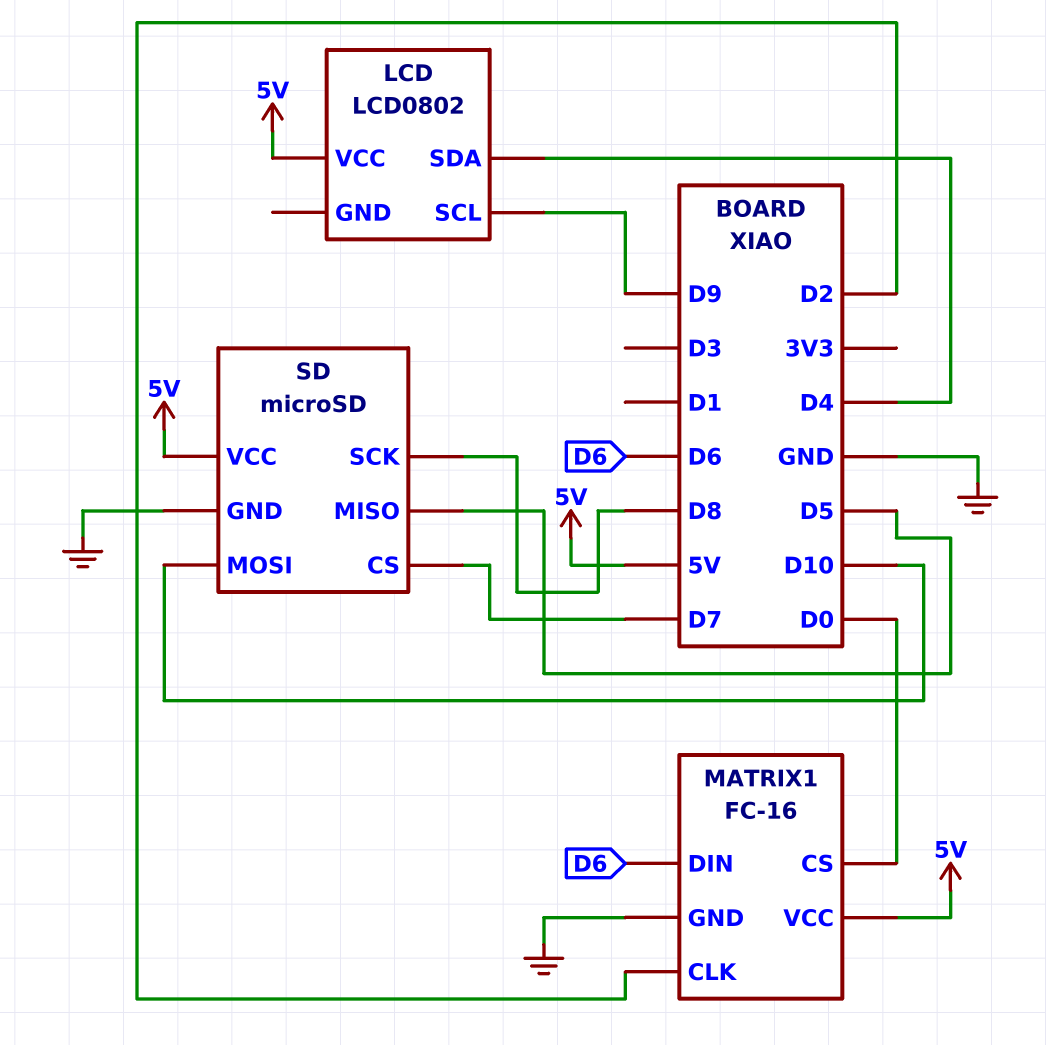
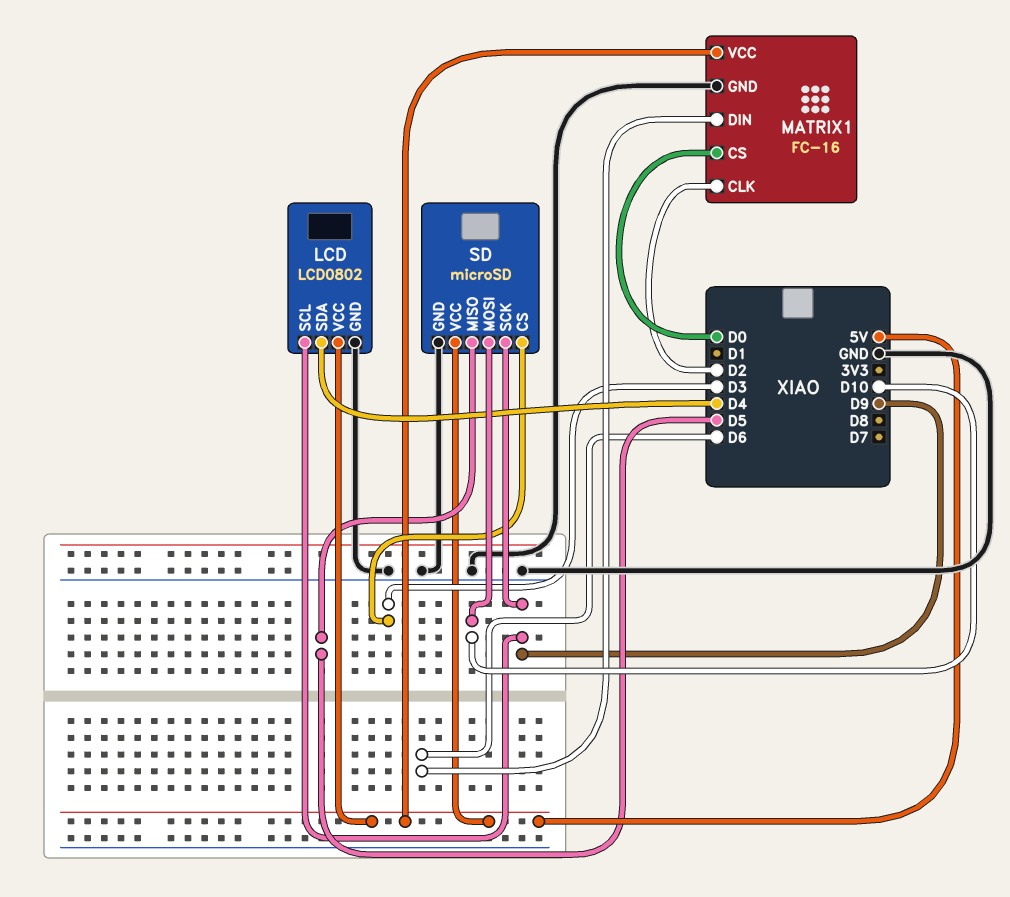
LCD pin GND: none -> GND
SD pin CS: D7 -> D3
SD pin SCK: D8 -> D9

